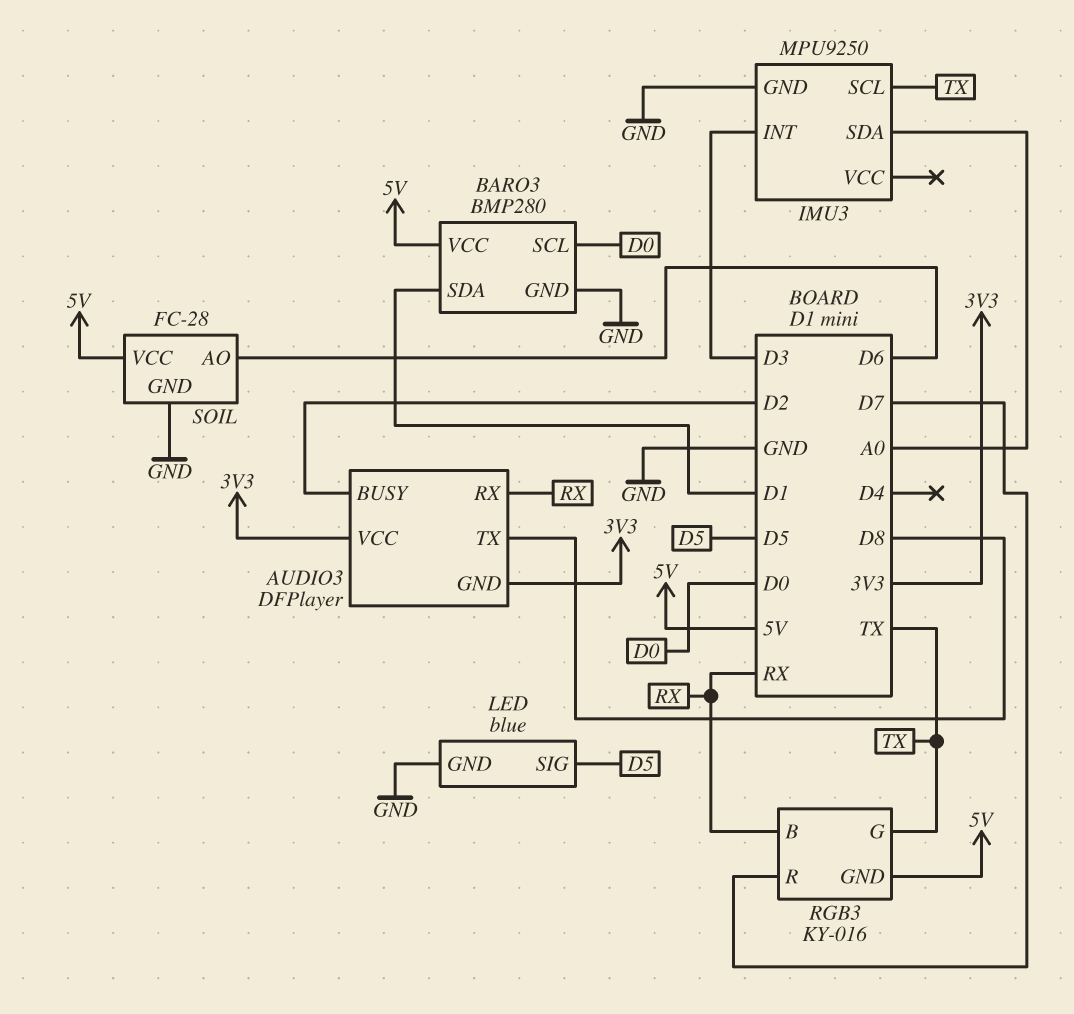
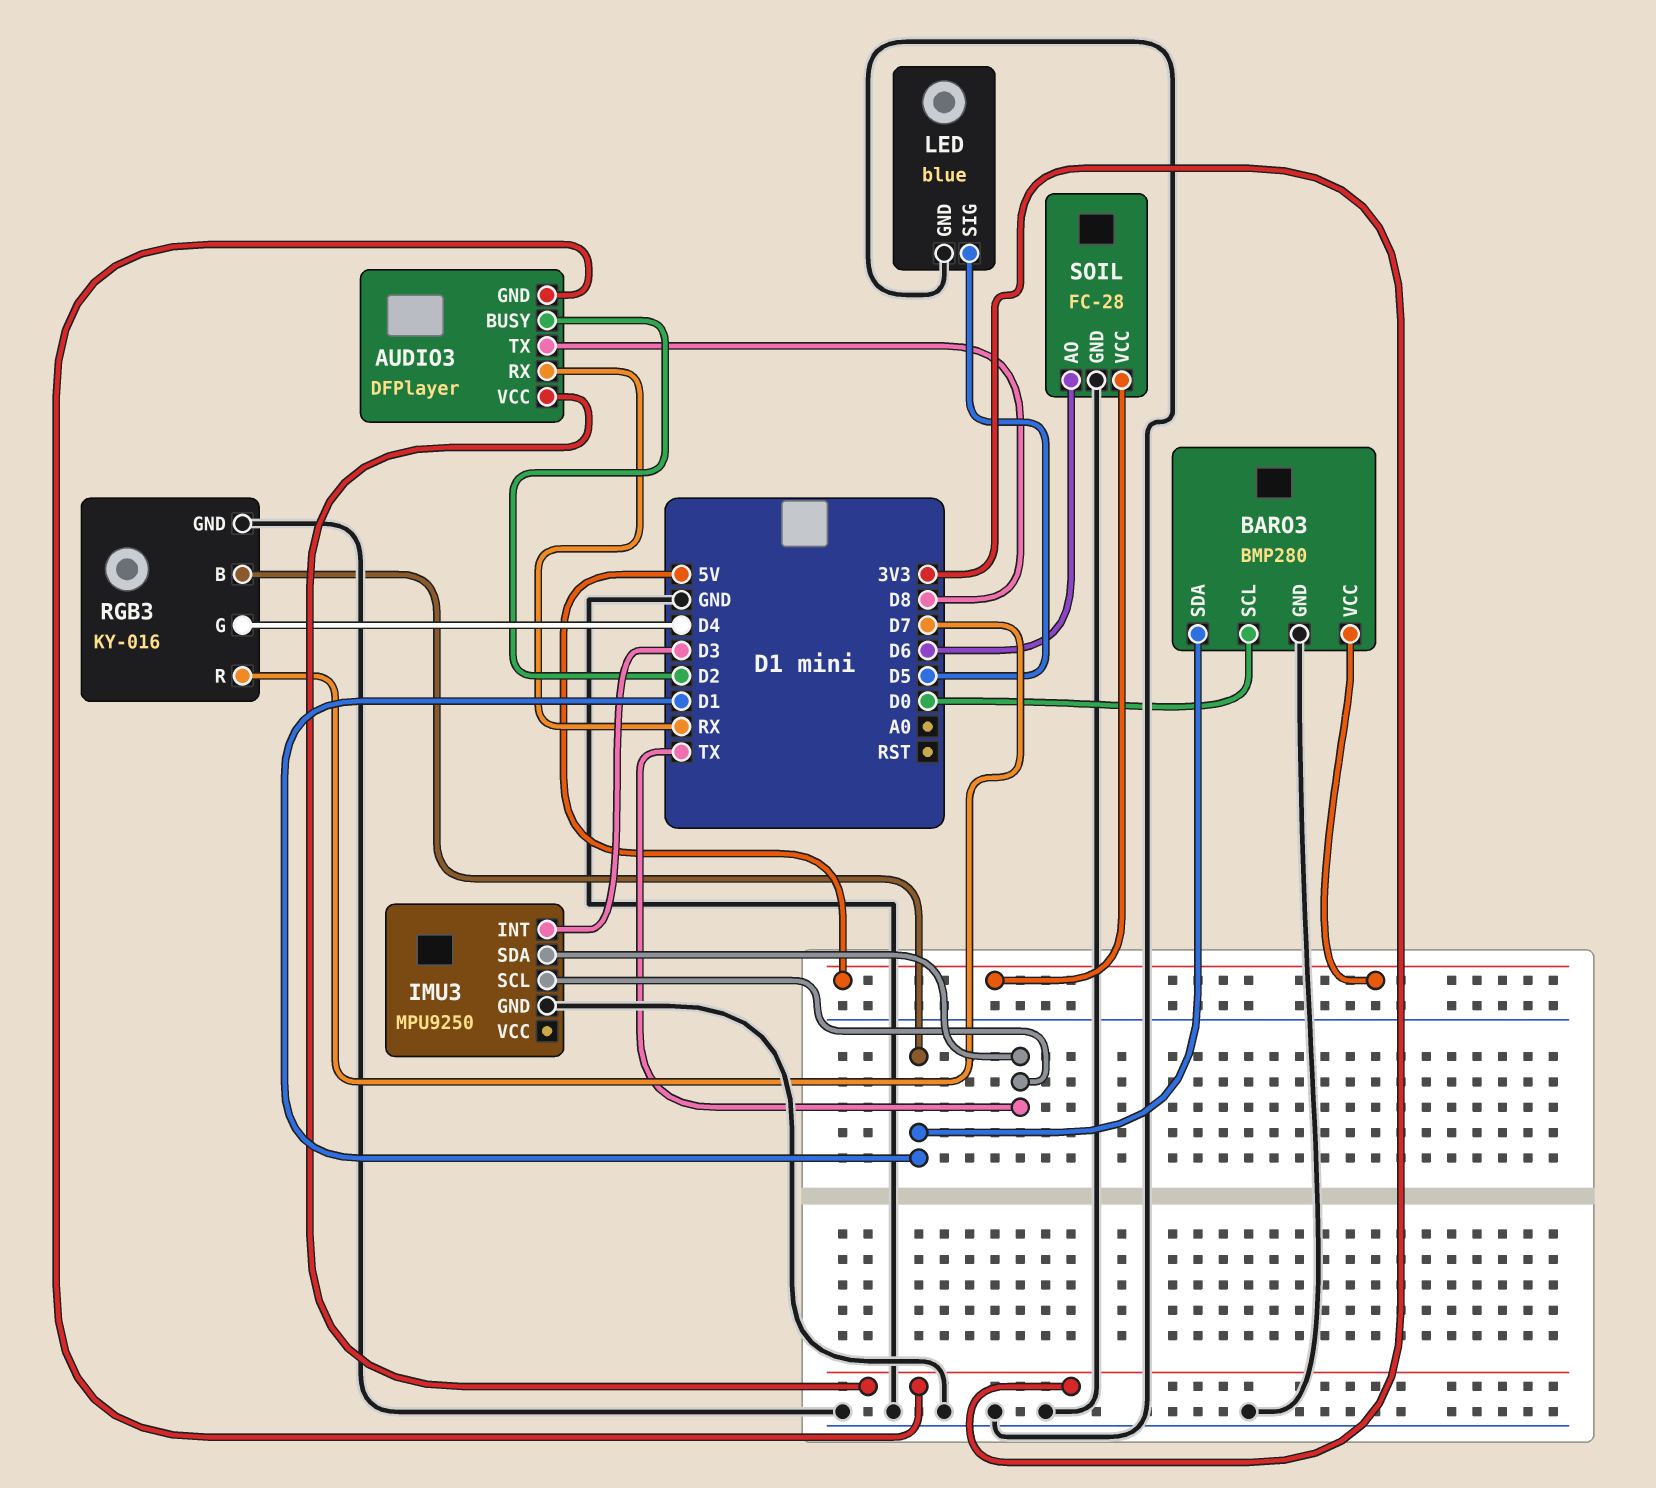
IMU3 pin SDA: A0 -> TX
RGB3 pin B: RX -> D1
RGB3 pin G: TX -> D4
RGB3 pin GND: 5V -> GND

